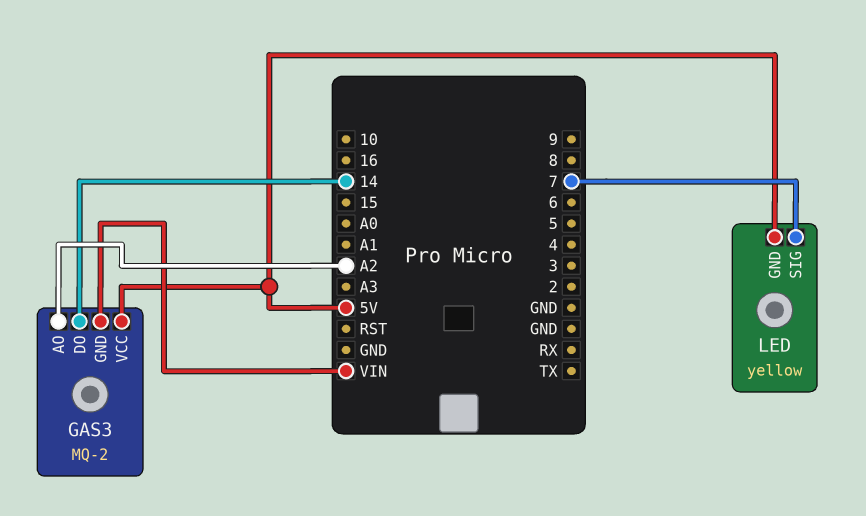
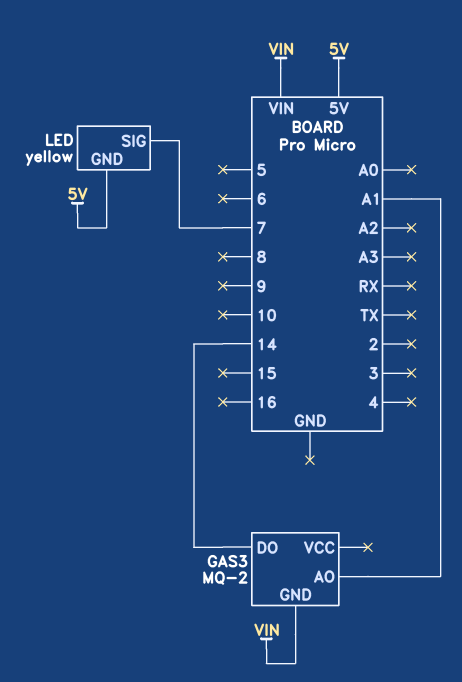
GAS3 pin AO: A2 -> A1
GAS3 pin VCC: 5V -> none

